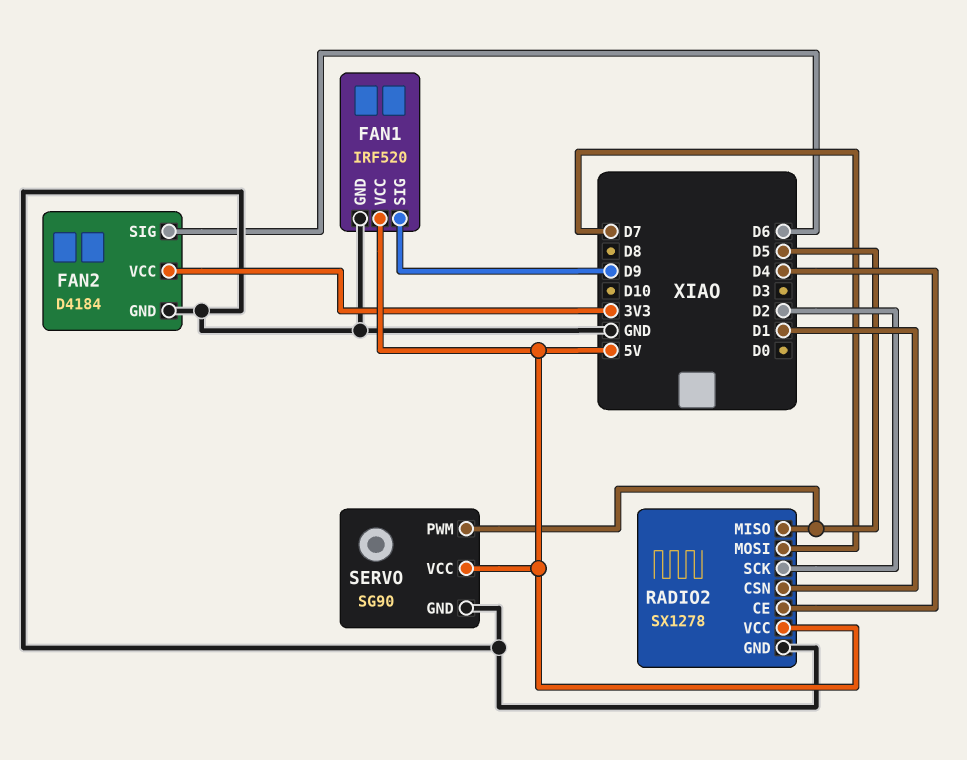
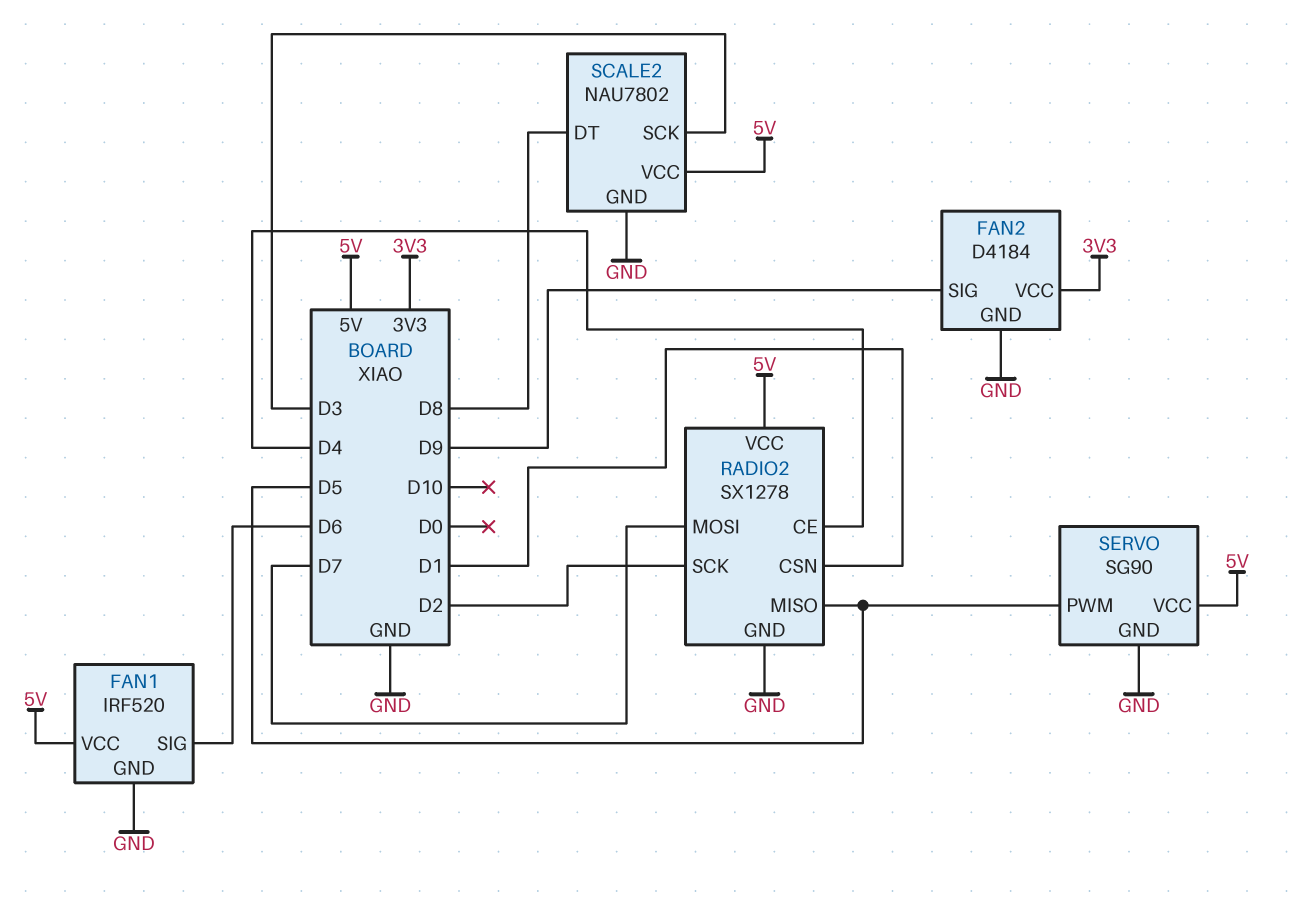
FAN1 pin SIG: D9 -> D6
FAN2 pin SIG: D6 -> D9
SCALE2: none -> NAU7802
SCALE2 pin DT: none -> D8
SCALE2 pin GND: none -> GND
SCALE2 pin SCK: none -> D3
SCALE2 pin VCC: none -> 5V

